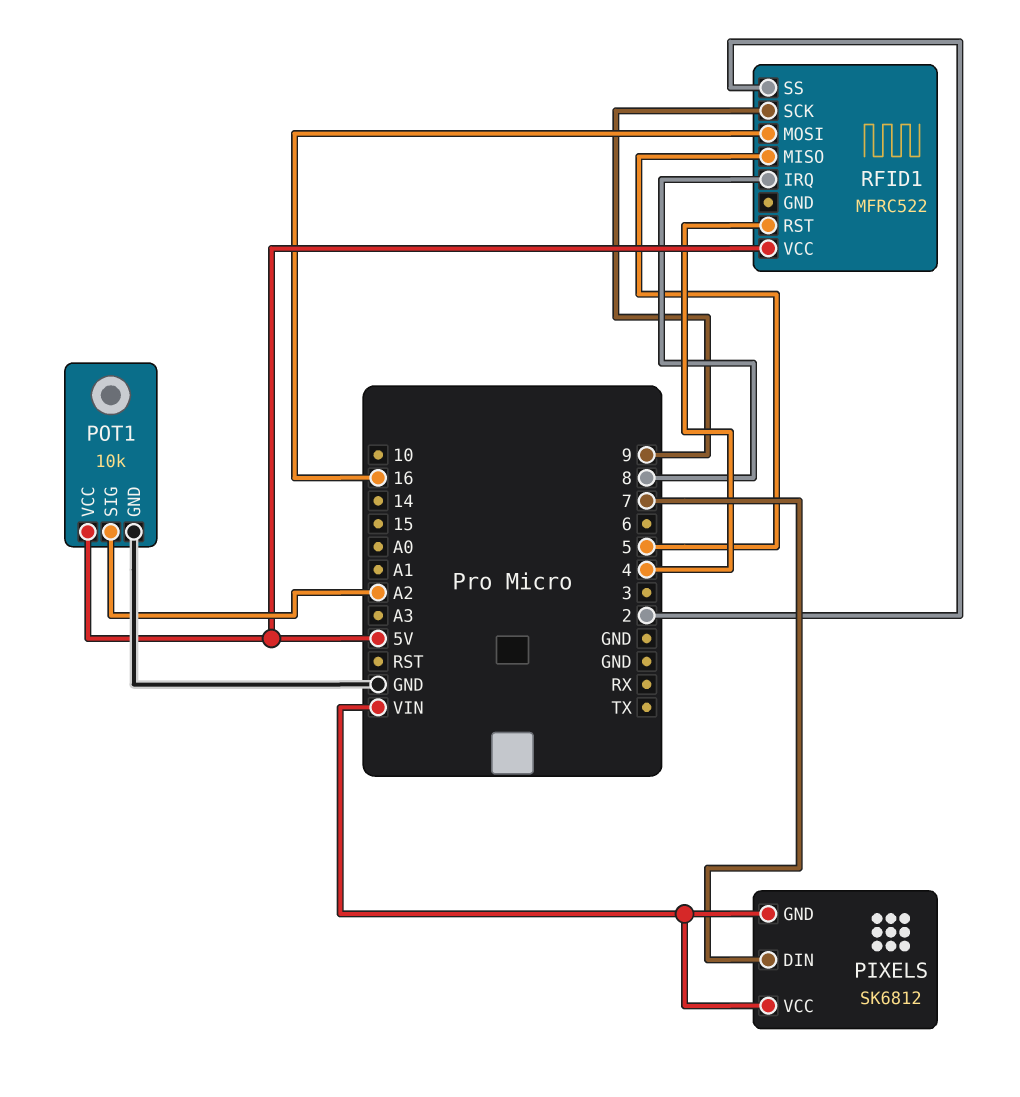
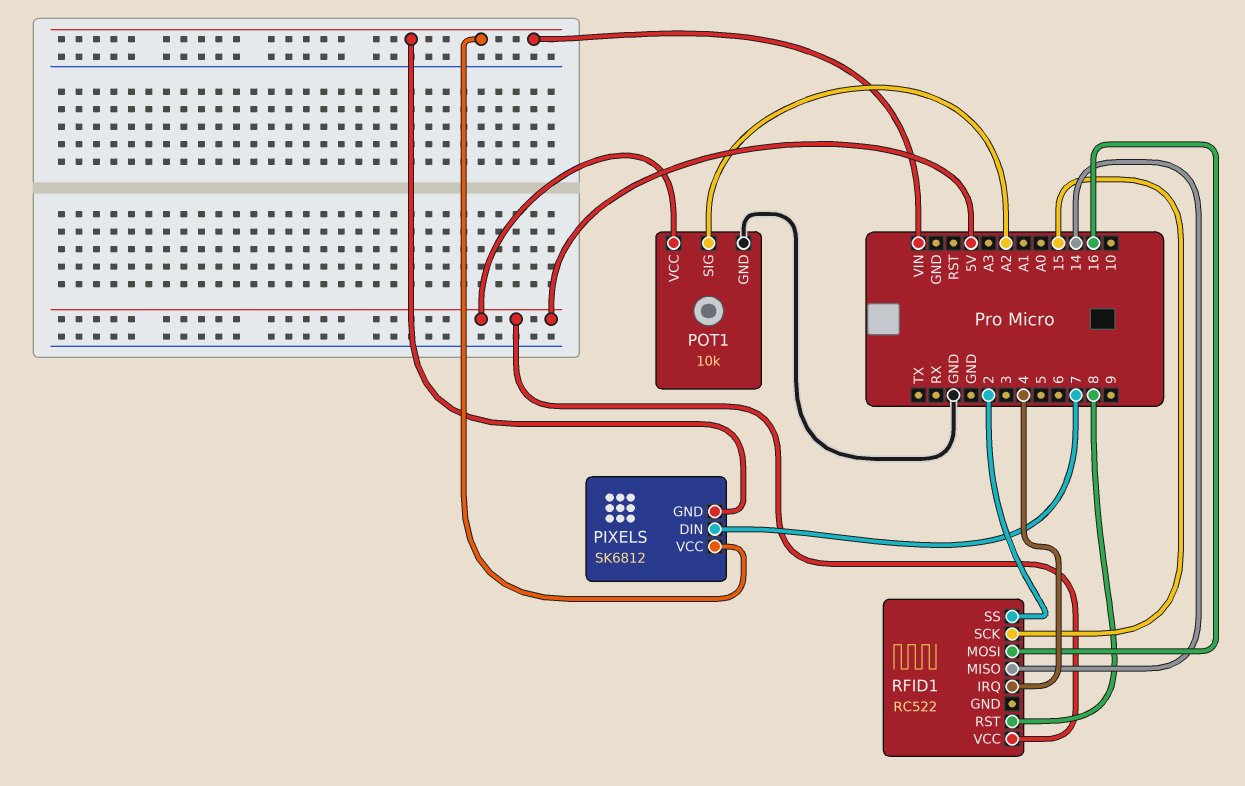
RFID1: MFRC522 -> RC522
RFID1 pin IRQ: 8 -> 4
RFID1 pin MISO: 5 -> 14
RFID1 pin RST: 4 -> 8
RFID1 pin SCK: 9 -> 15

